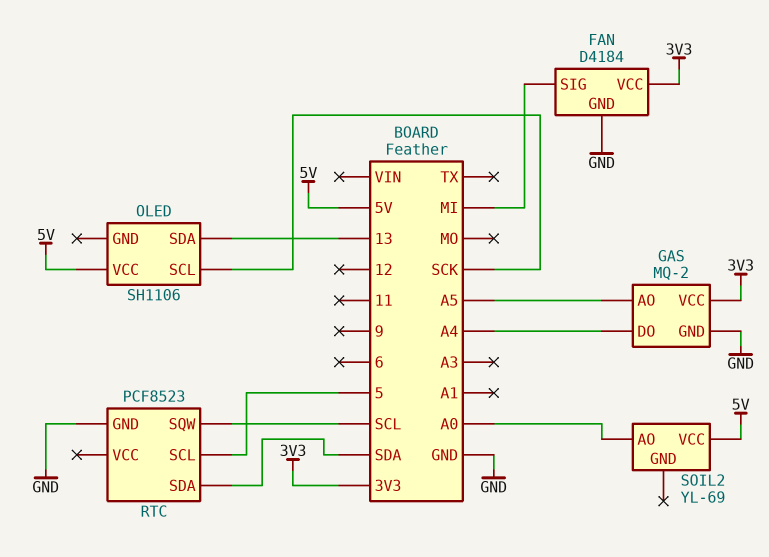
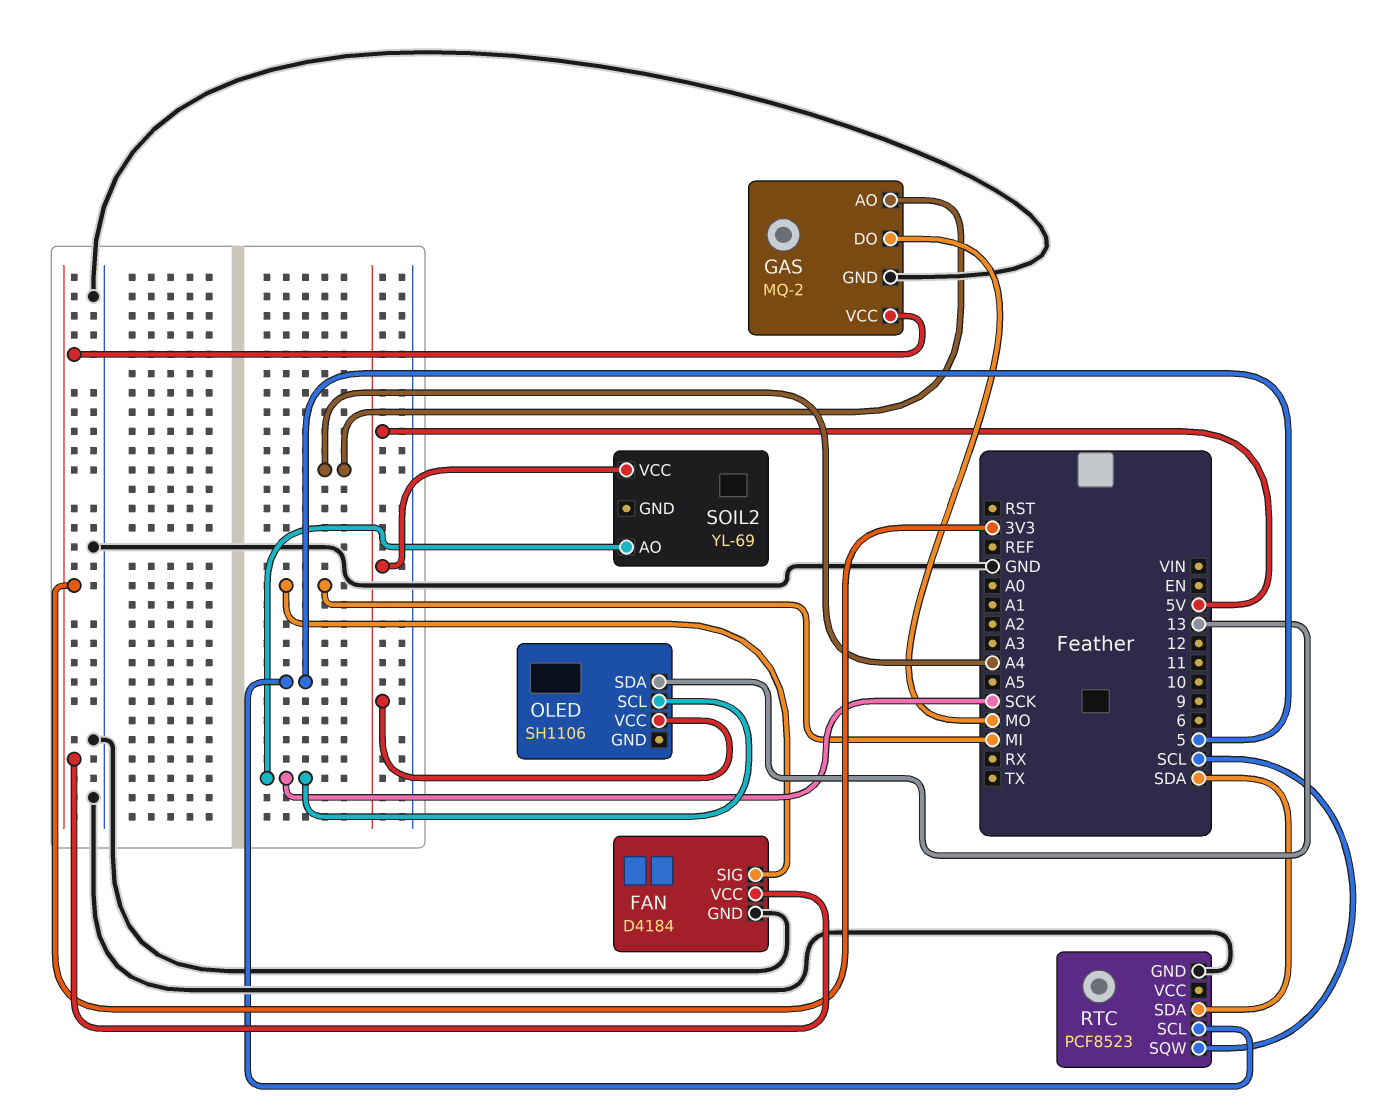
GAS pin AO: A5 -> A4
GAS pin DO: A4 -> MO
SOIL2 pin AO: A0 -> SCK

